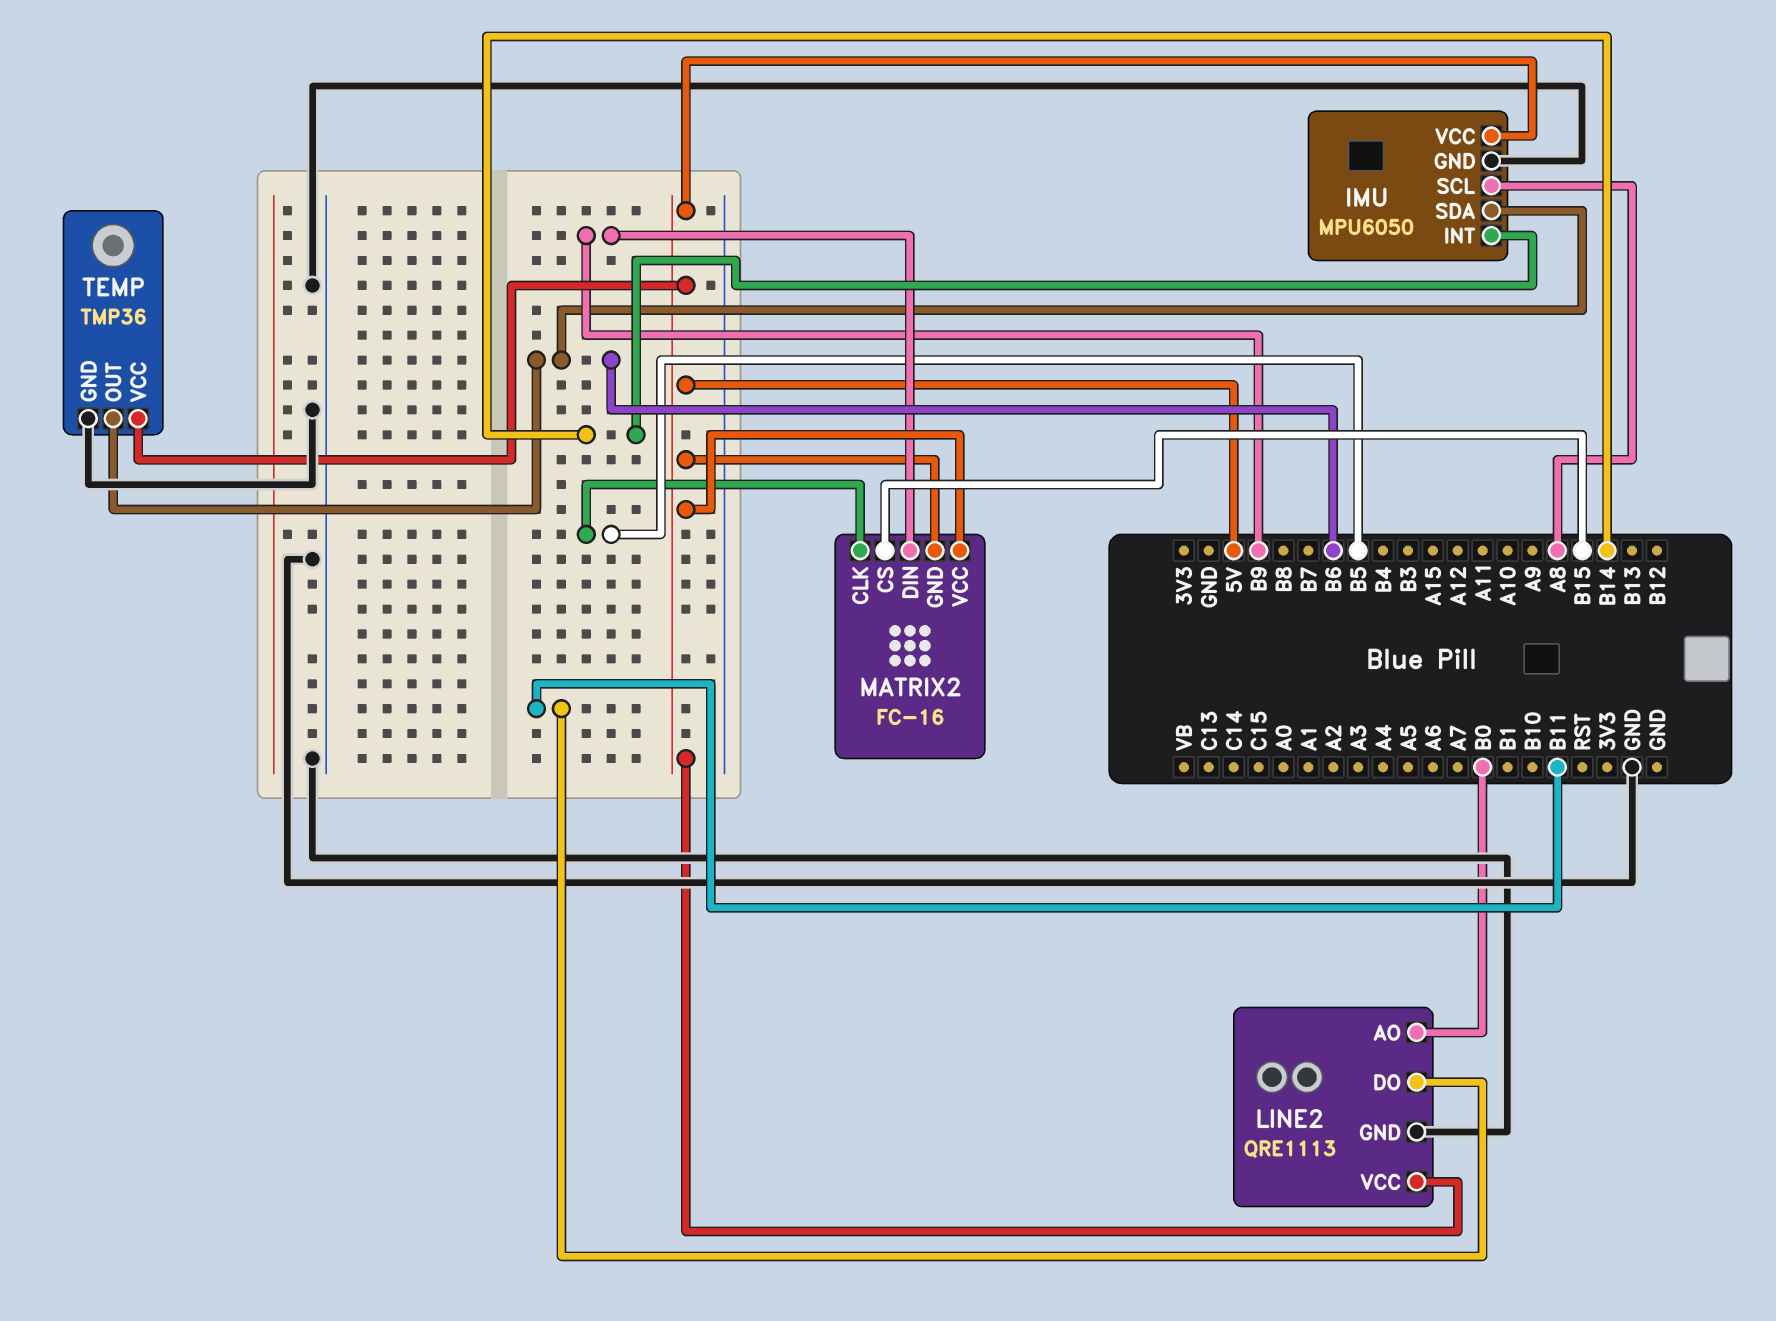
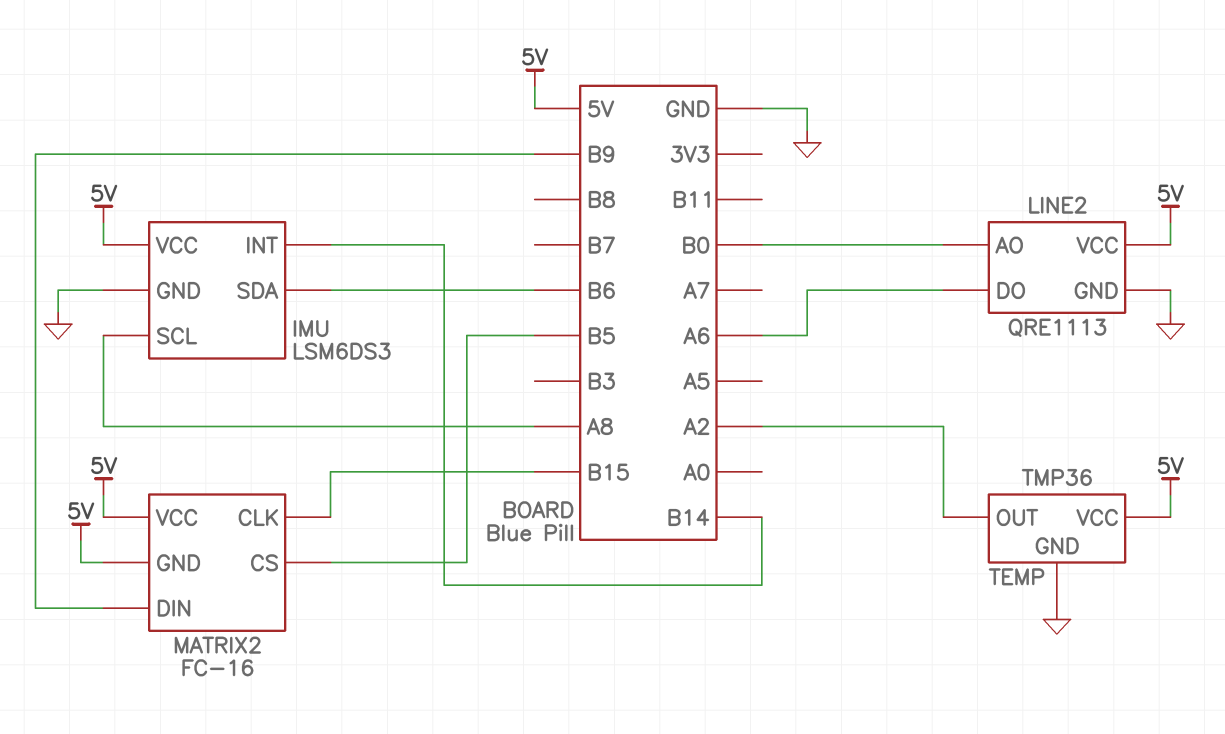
IMU: MPU6050 -> LSM6DS3
LINE2 pin DO: B11 -> A6
MATRIX2 pin CLK: B5 -> B15
MATRIX2 pin CS: B15 -> B5
TEMP pin OUT: B6 -> A2

